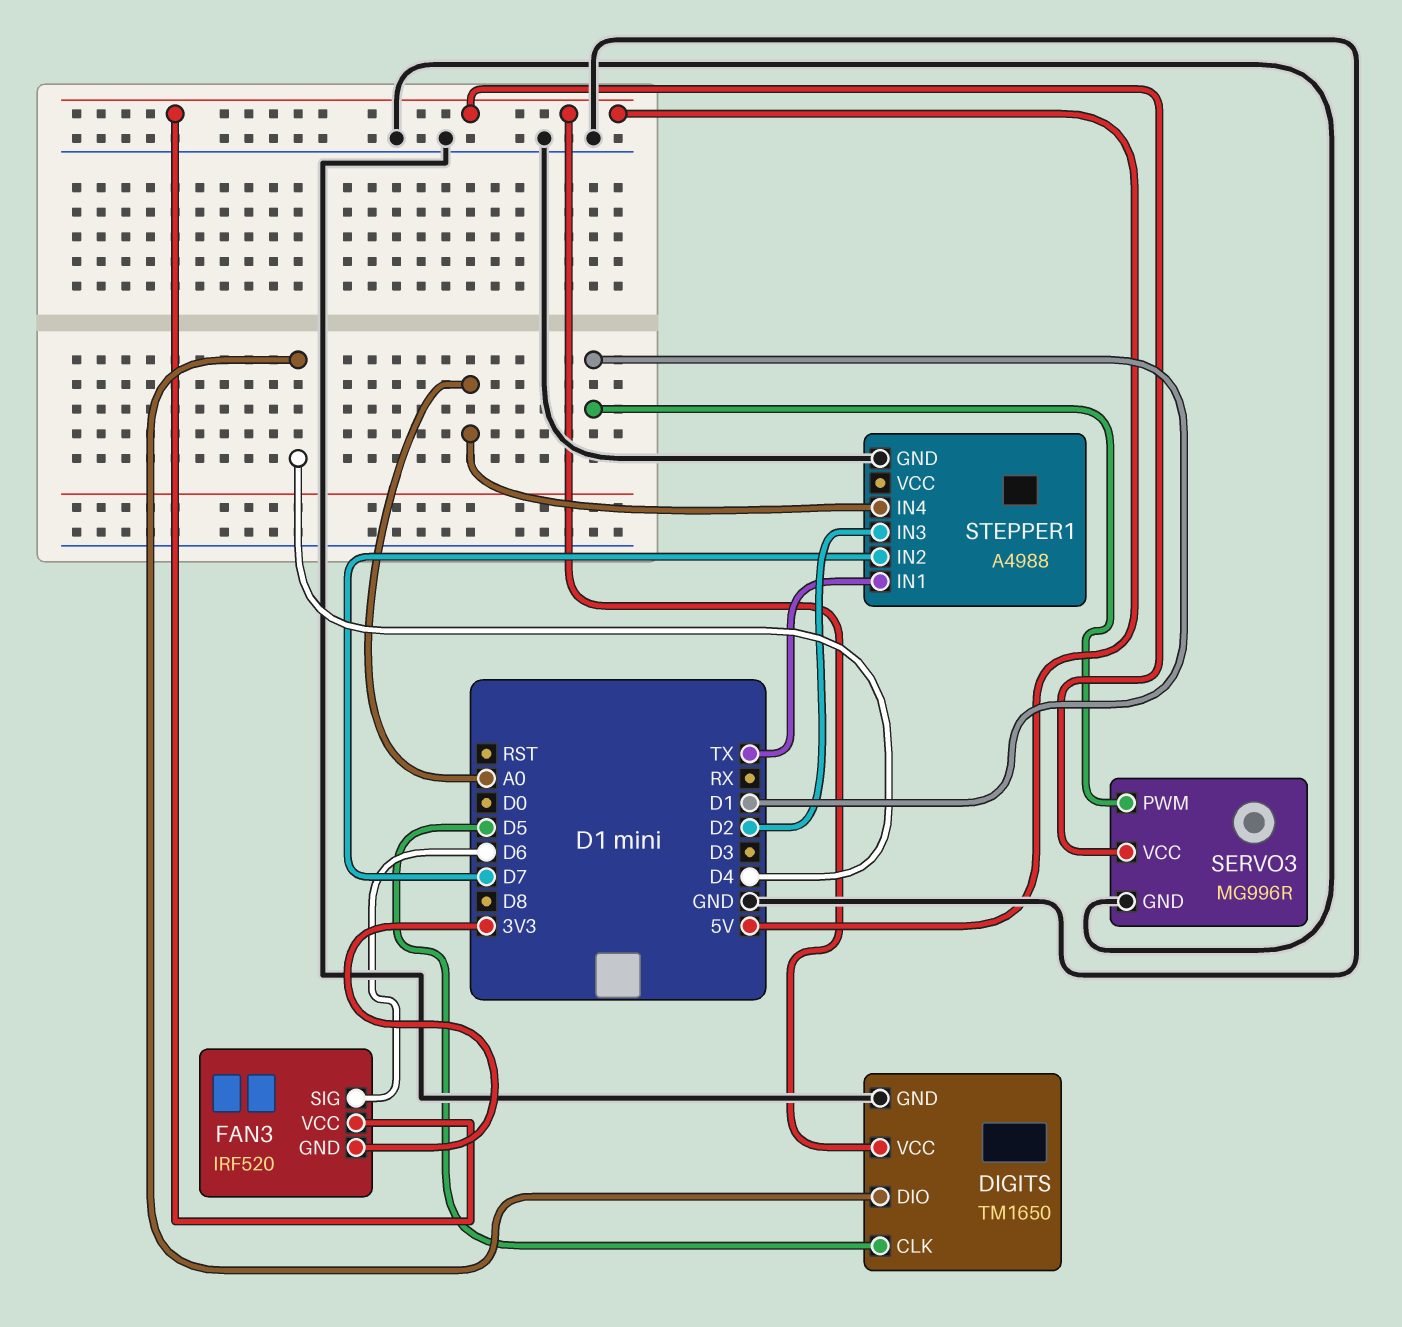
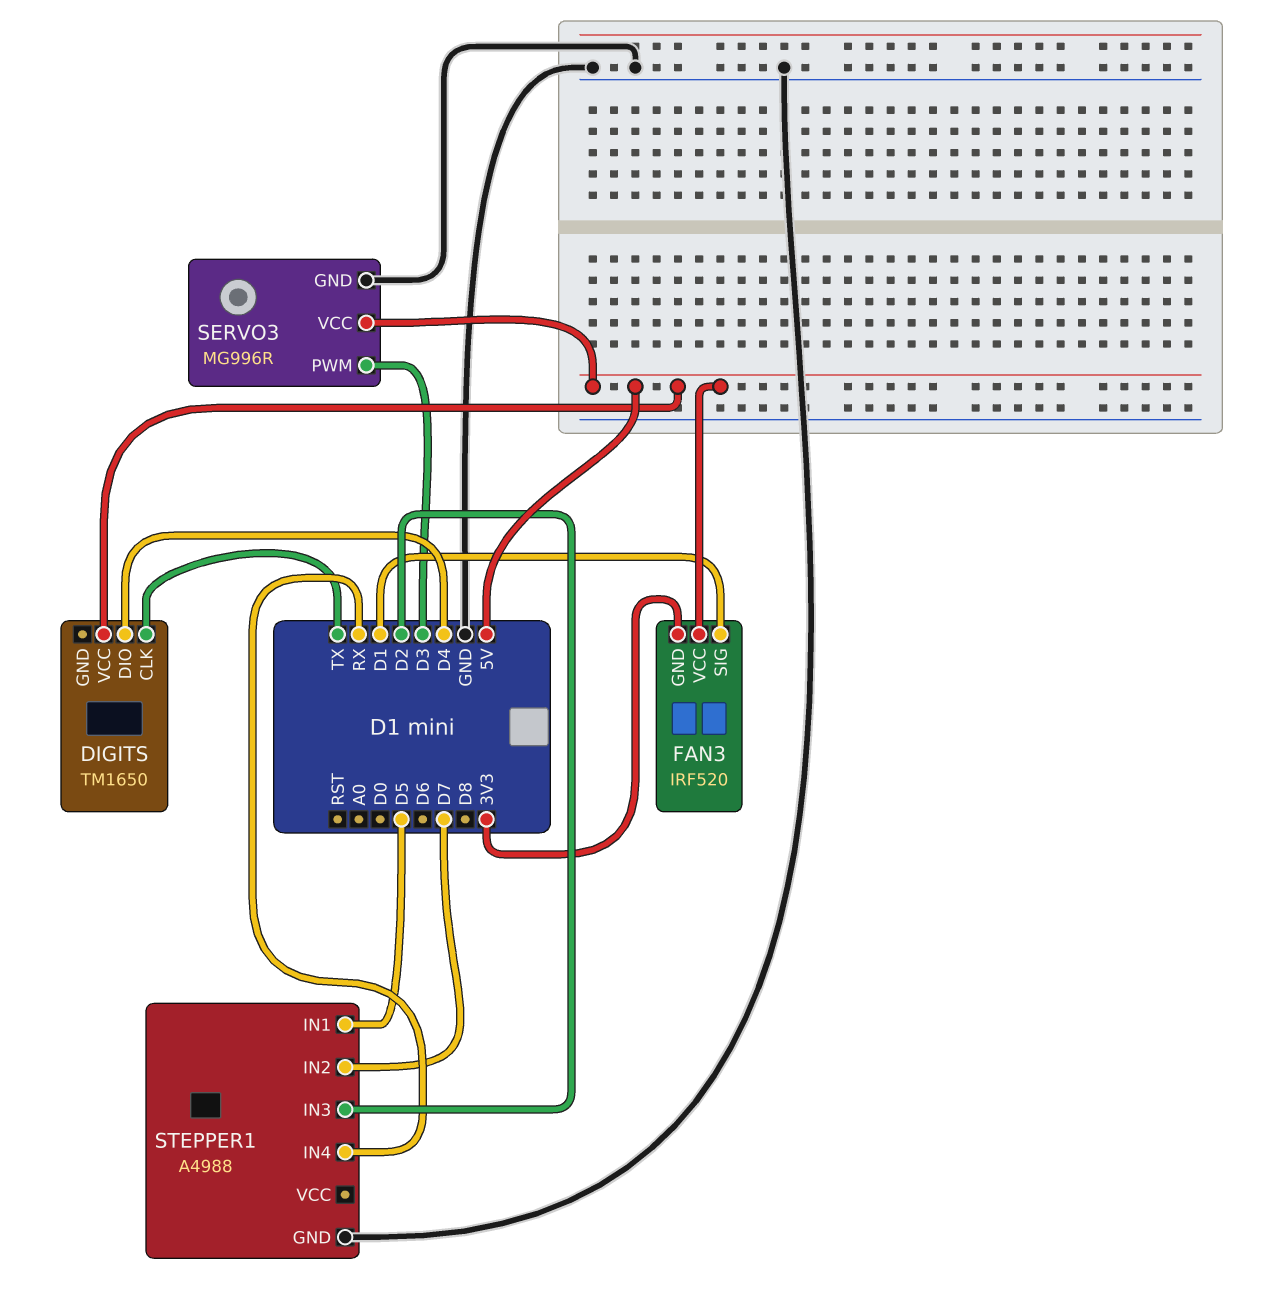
DIGITS pin CLK: D5 -> TX
DIGITS pin GND: GND -> none
FAN3 pin SIG: D6 -> D1
SERVO3 pin PWM: D1 -> D3
STEPPER1 pin IN1: TX -> D5
STEPPER1 pin IN4: A0 -> RX

